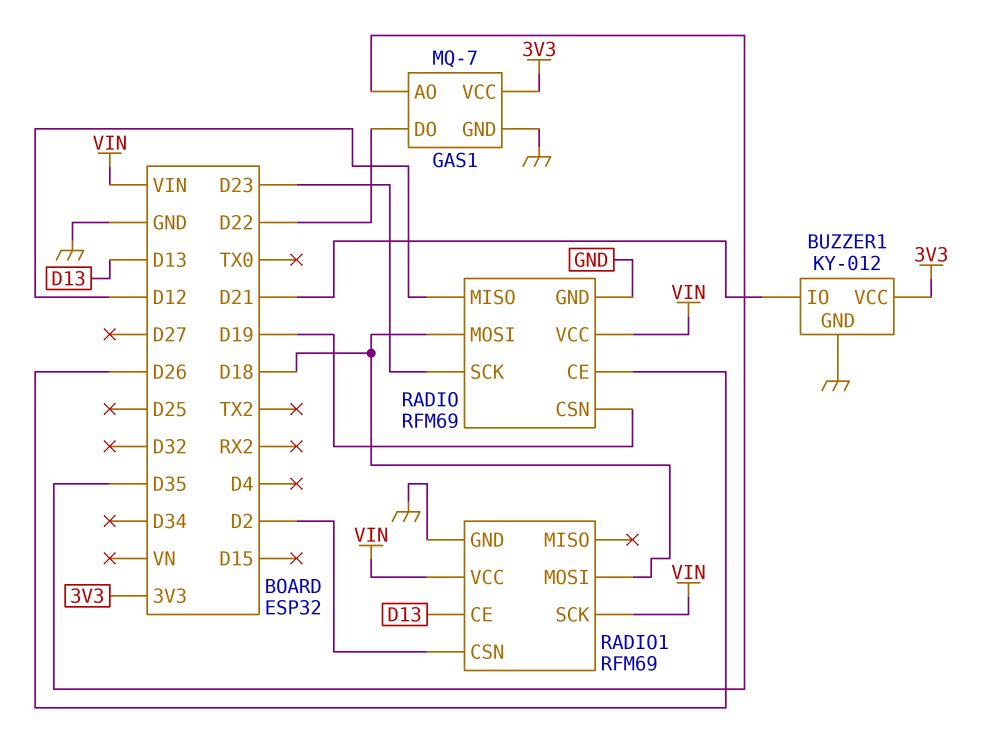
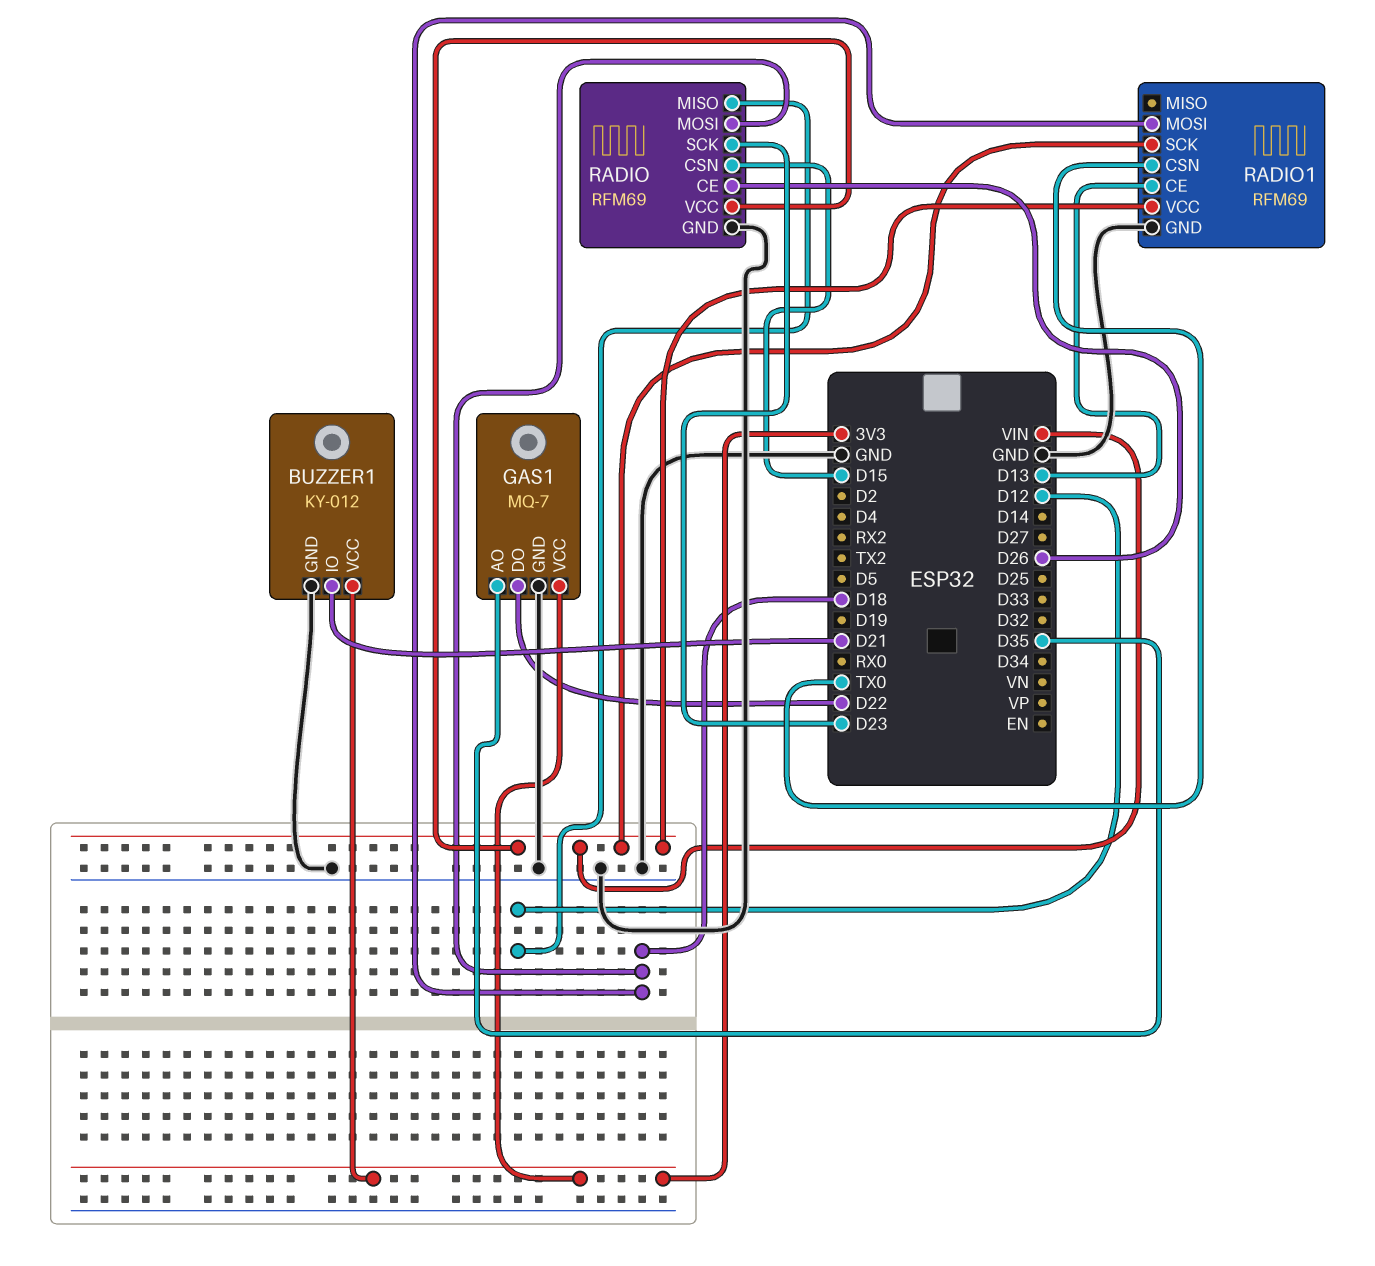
RADIO pin CSN: D19 -> D15
RADIO1 pin CSN: D2 -> TX0

